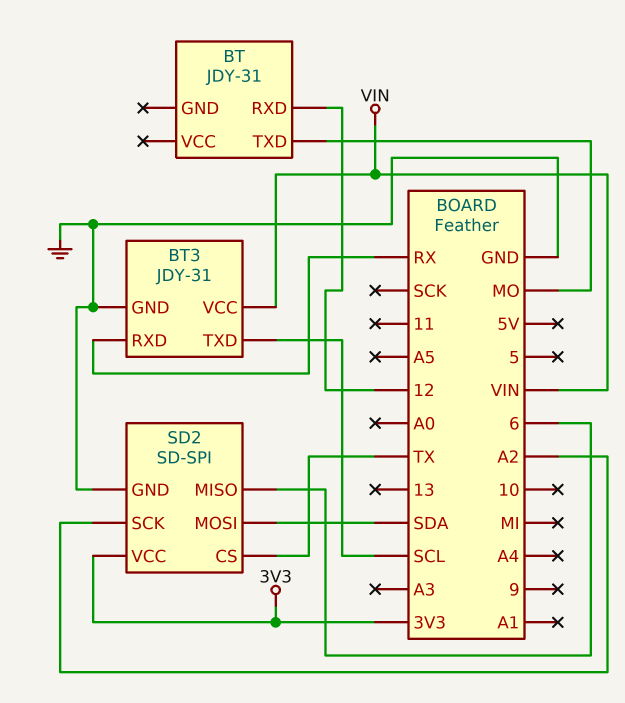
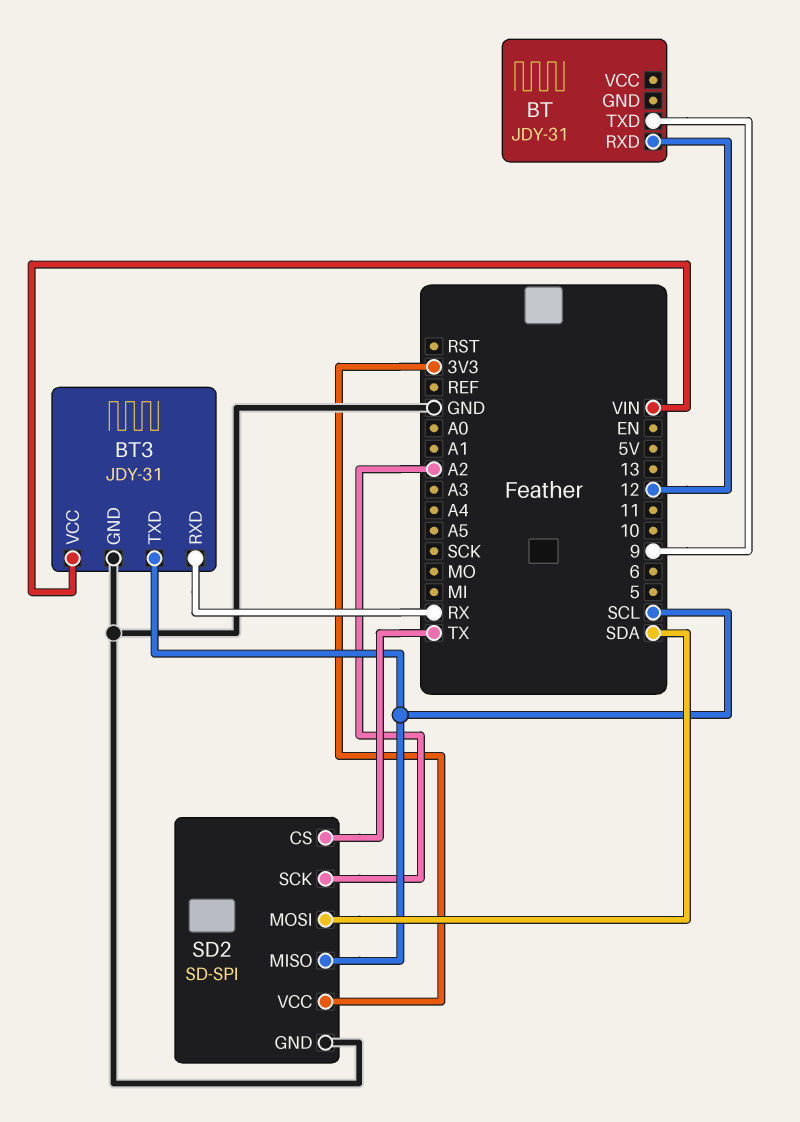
BT pin TXD: MO -> 9
SD2 pin MISO: 6 -> SCL

